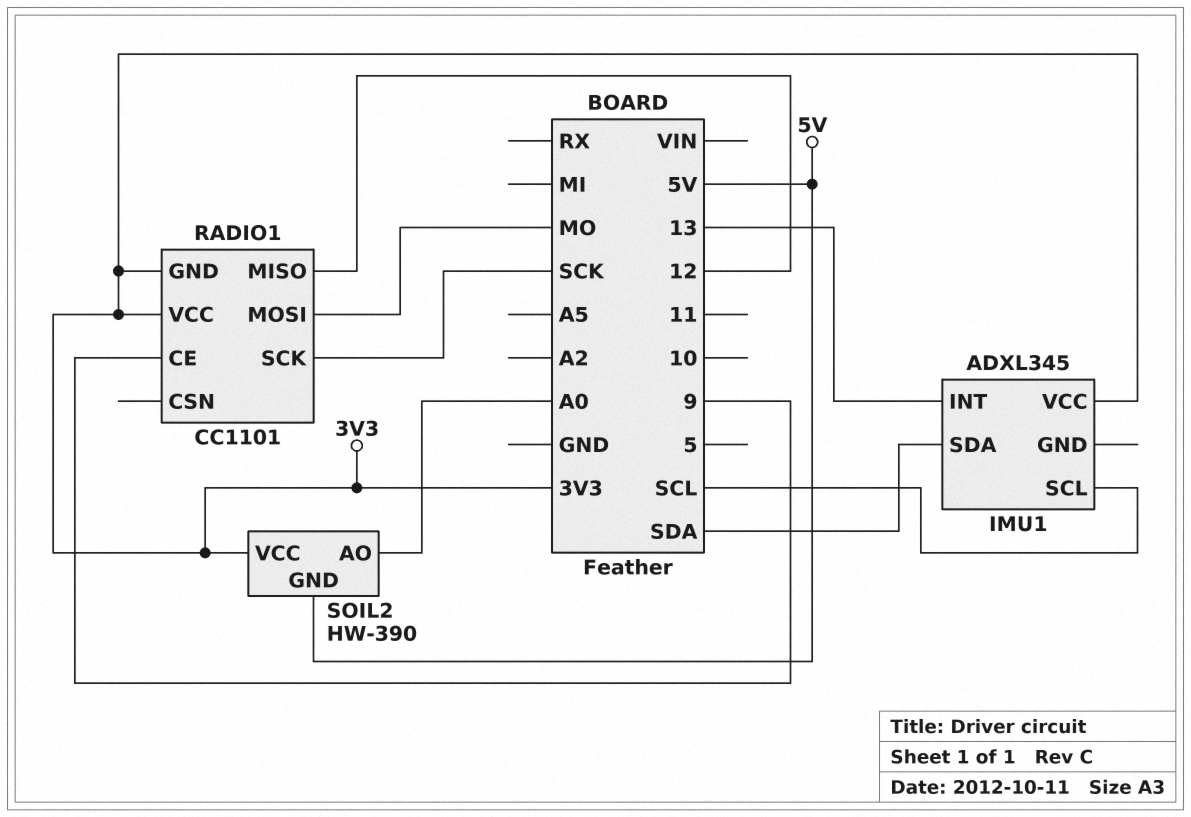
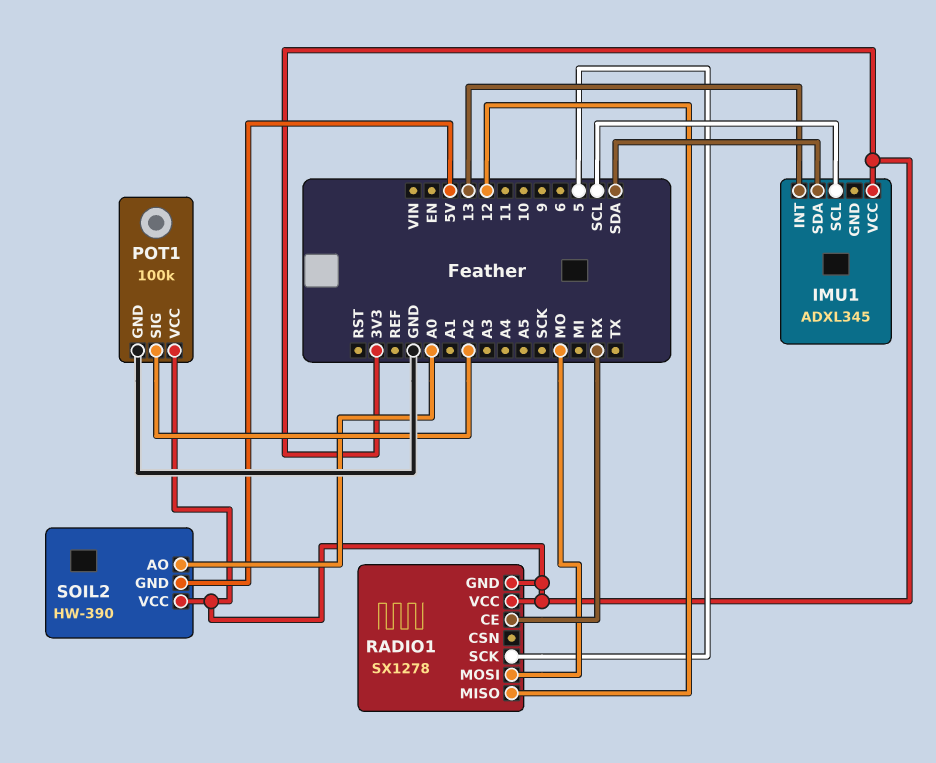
POT1: none -> 100k
POT1 pin GND: none -> GND
POT1 pin SIG: none -> A2
POT1 pin VCC: none -> 3V3
RADIO1: CC1101 -> SX1278
RADIO1 pin CE: 9 -> RX
RADIO1 pin SCK: SCK -> 5

